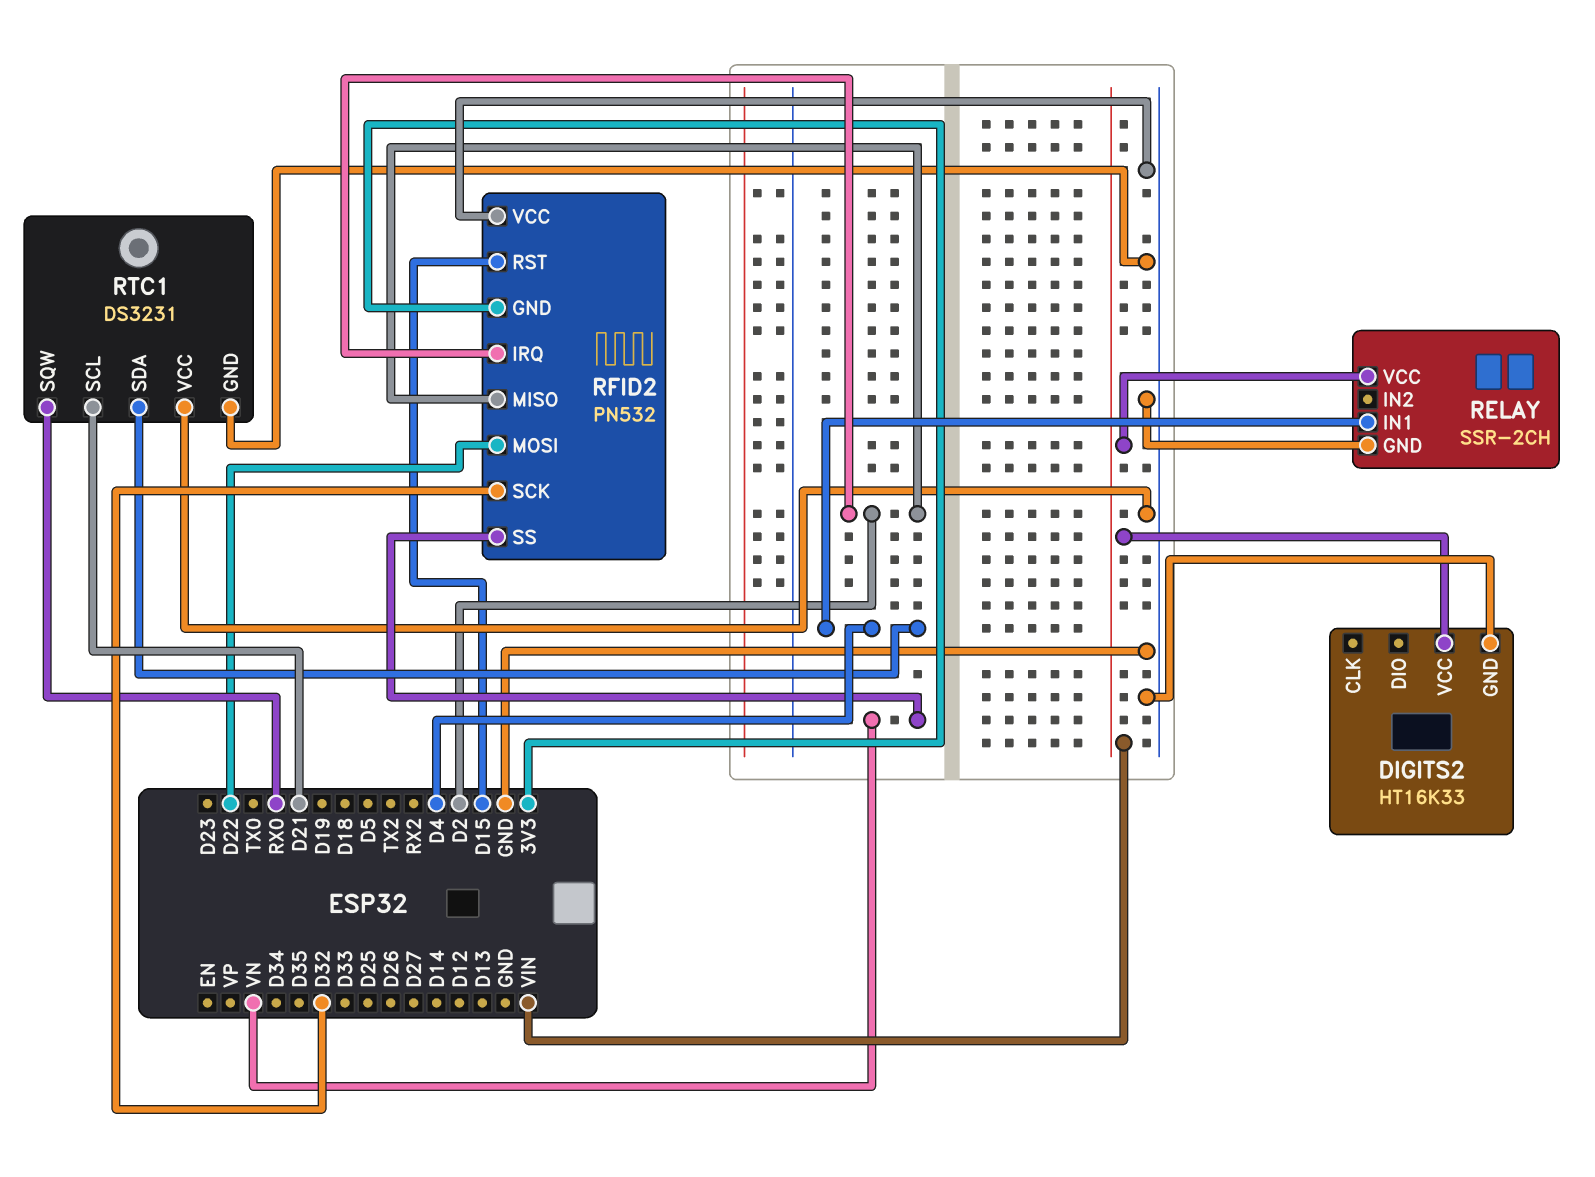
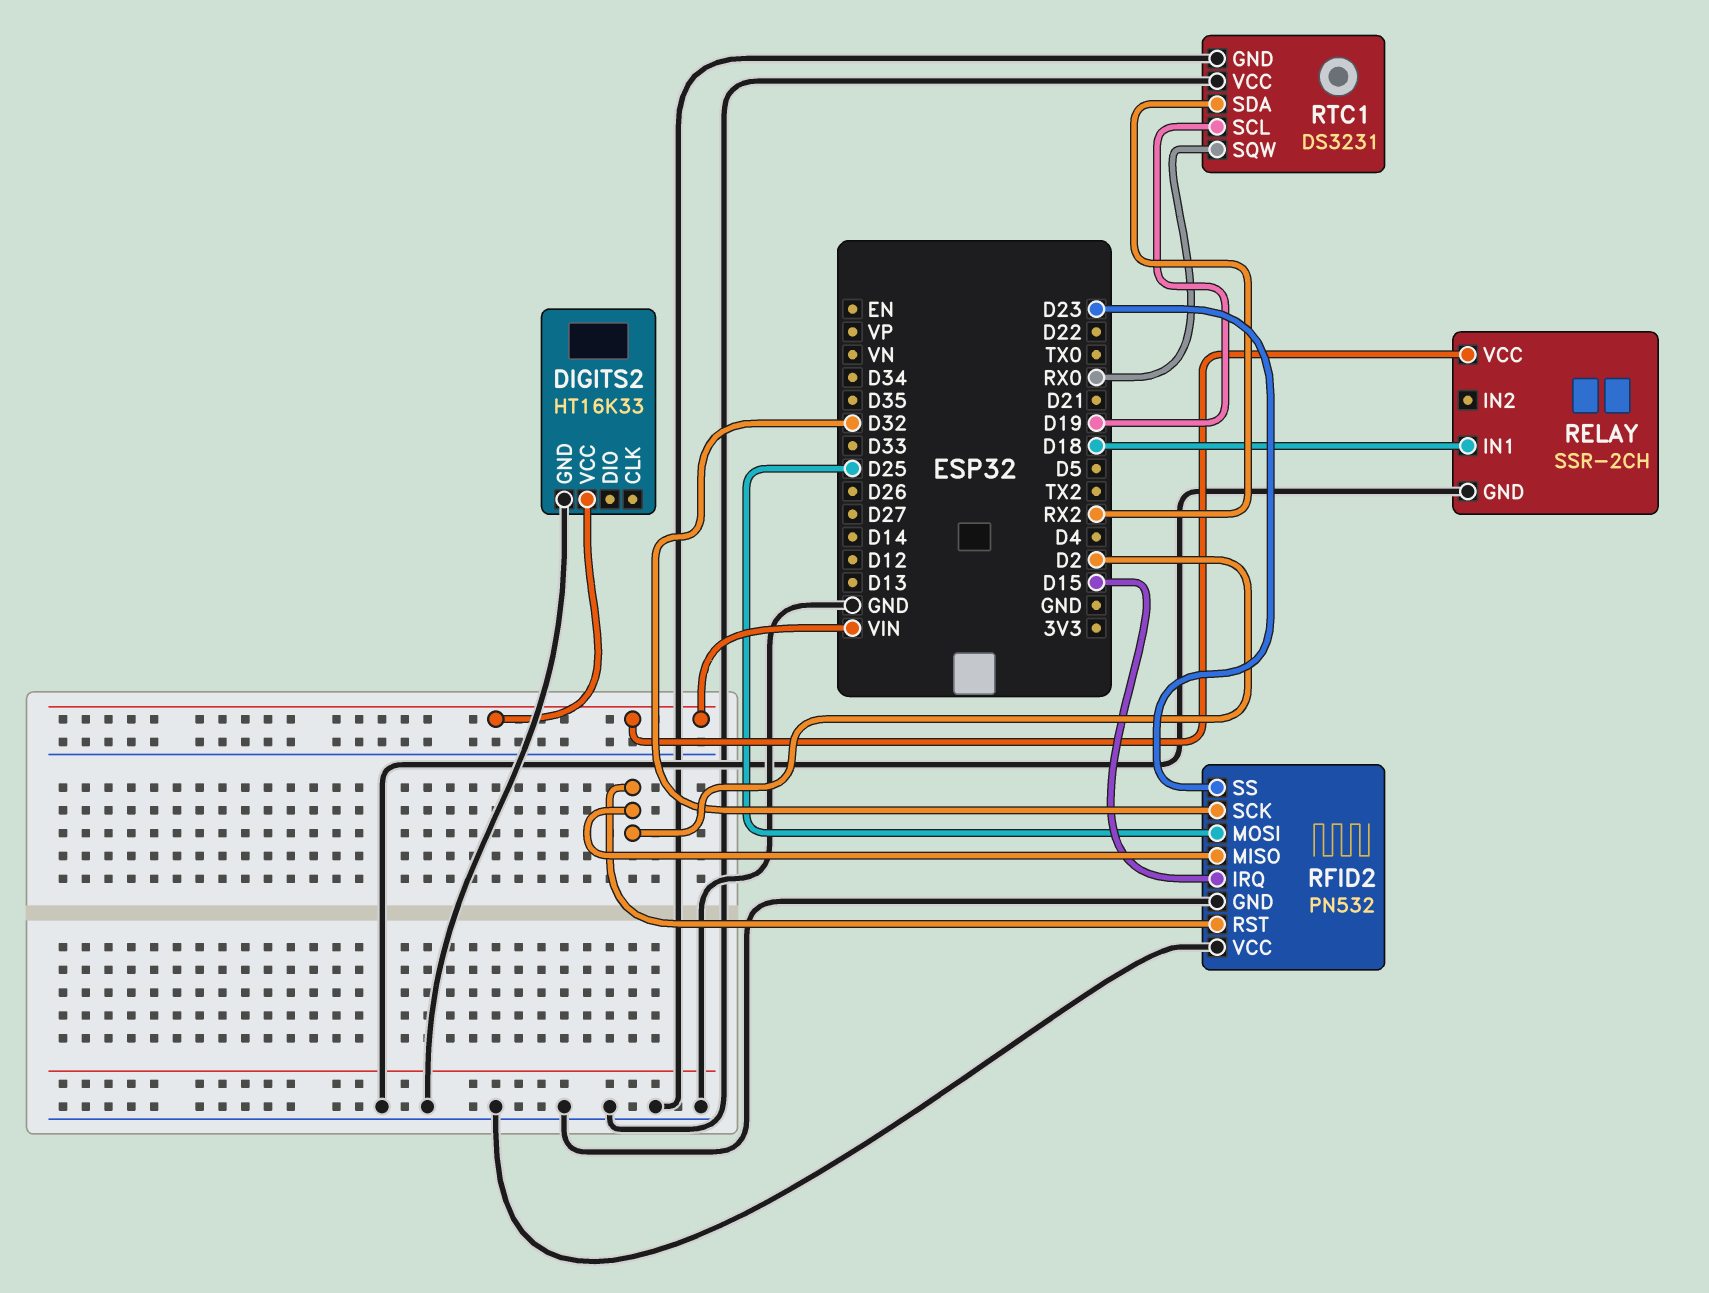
RELAY pin IN1: D4 -> D18
RFID2 pin GND: 3V3 -> GND
RFID2 pin IRQ: D2 -> D15
RFID2 pin MOSI: D22 -> D25
RFID2 pin RST: D15 -> D2
RFID2 pin SS: VN -> D23
RTC1 pin SCL: D21 -> D19
RTC1 pin SDA: D4 -> RX2

